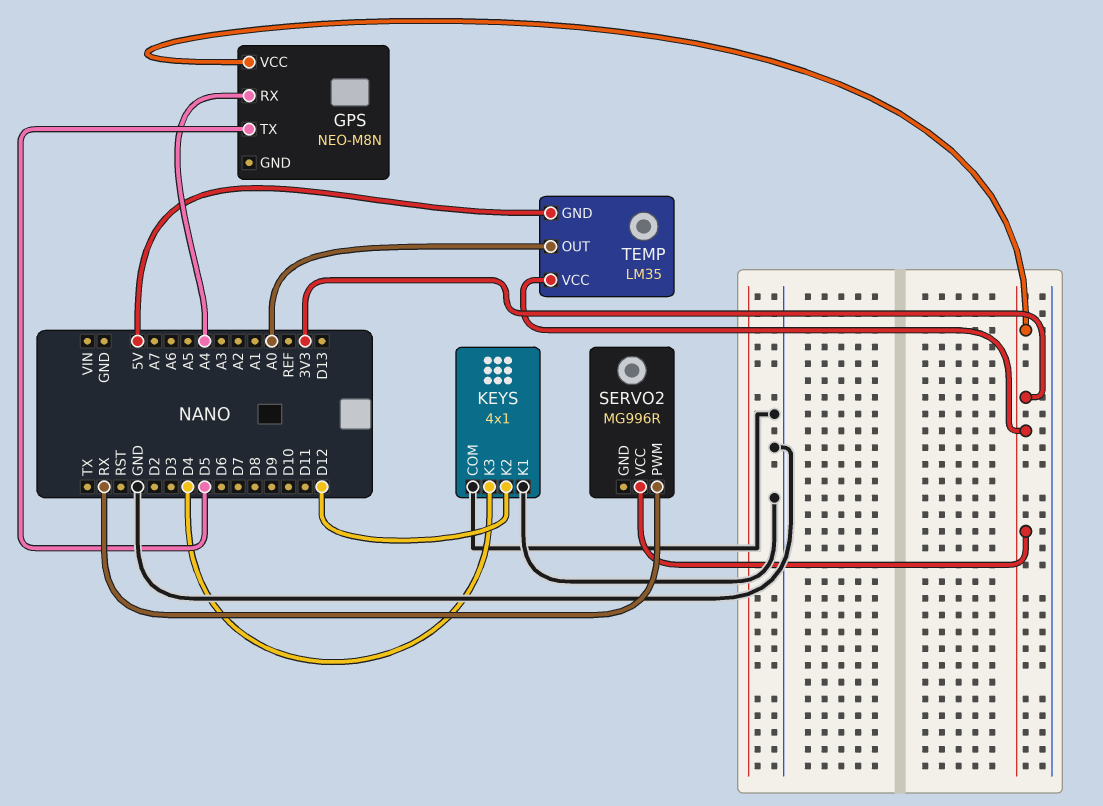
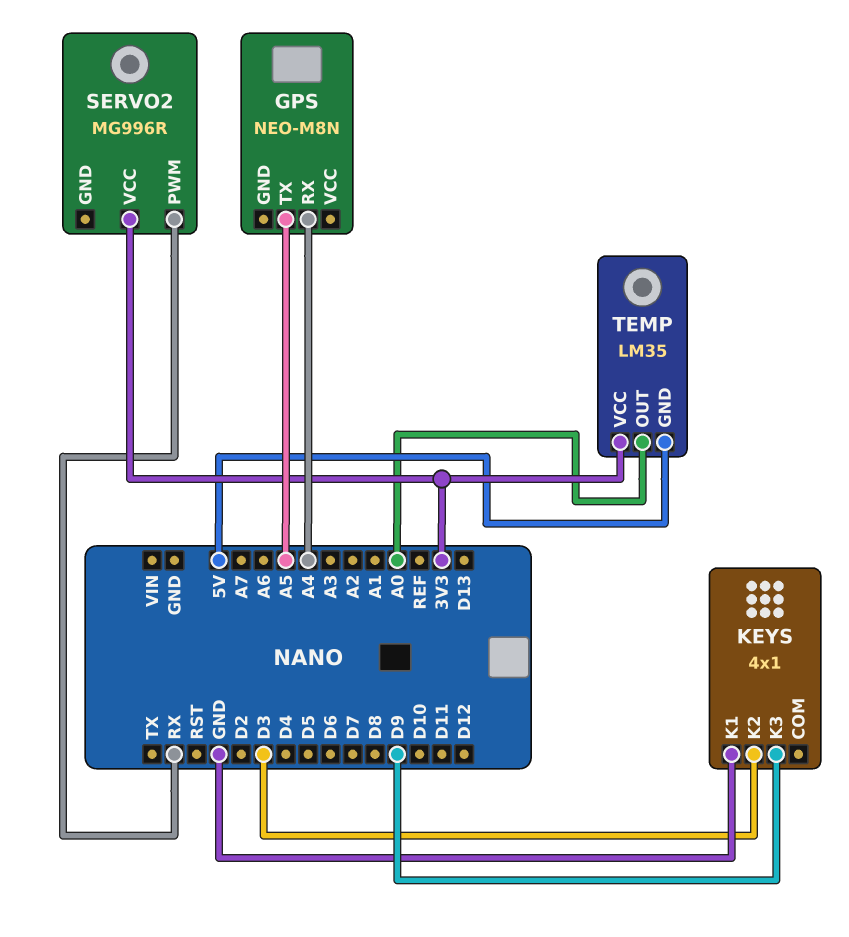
GPS pin TX: D5 -> A5
GPS pin VCC: 3V3 -> none
KEYS pin COM: GND -> none
KEYS pin K2: D12 -> D3
KEYS pin K3: D4 -> D9

